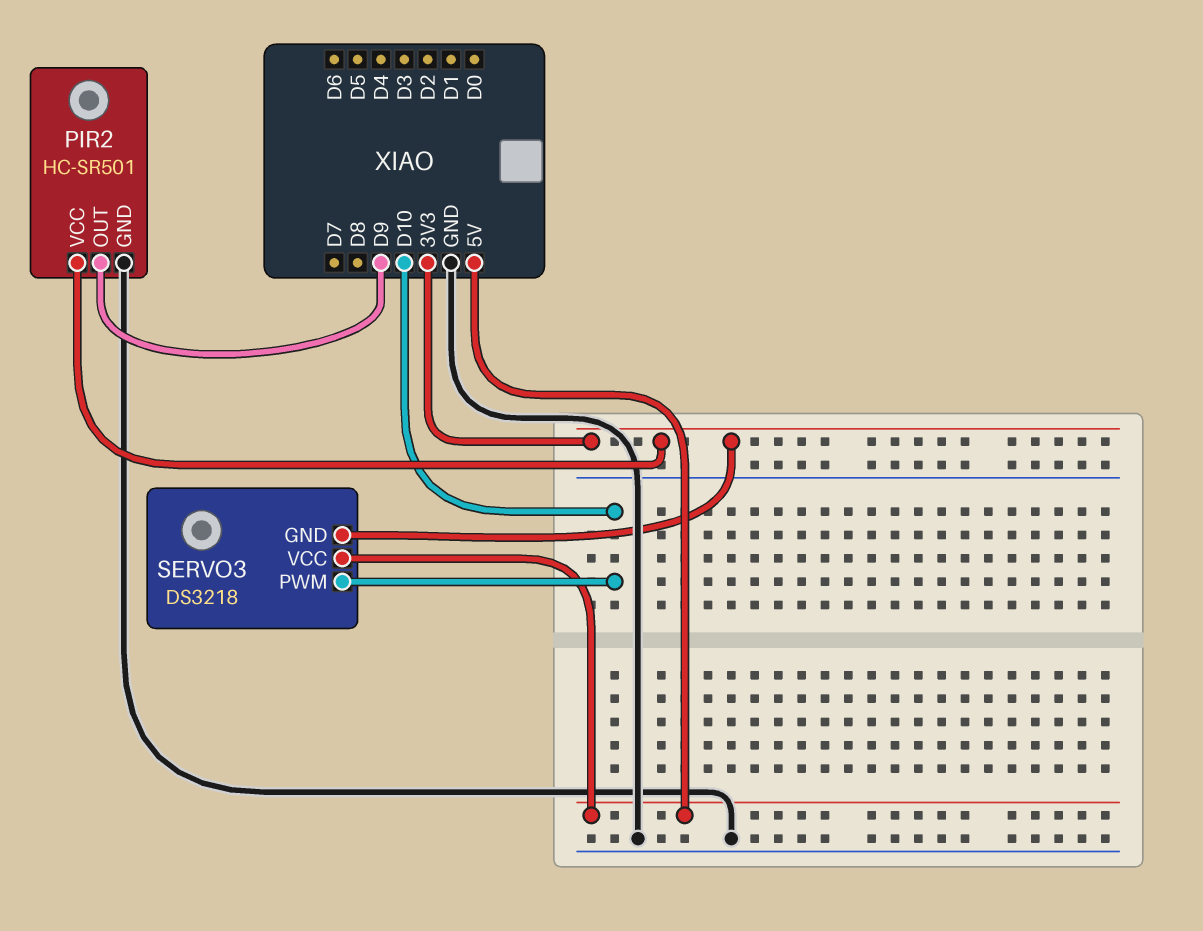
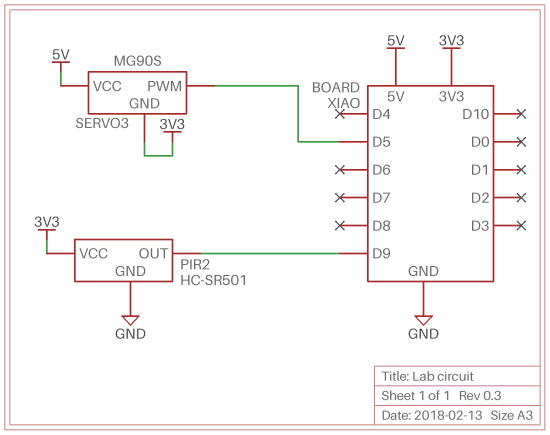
SERVO3: DS3218 -> MG90S
SERVO3 pin PWM: D10 -> D5

